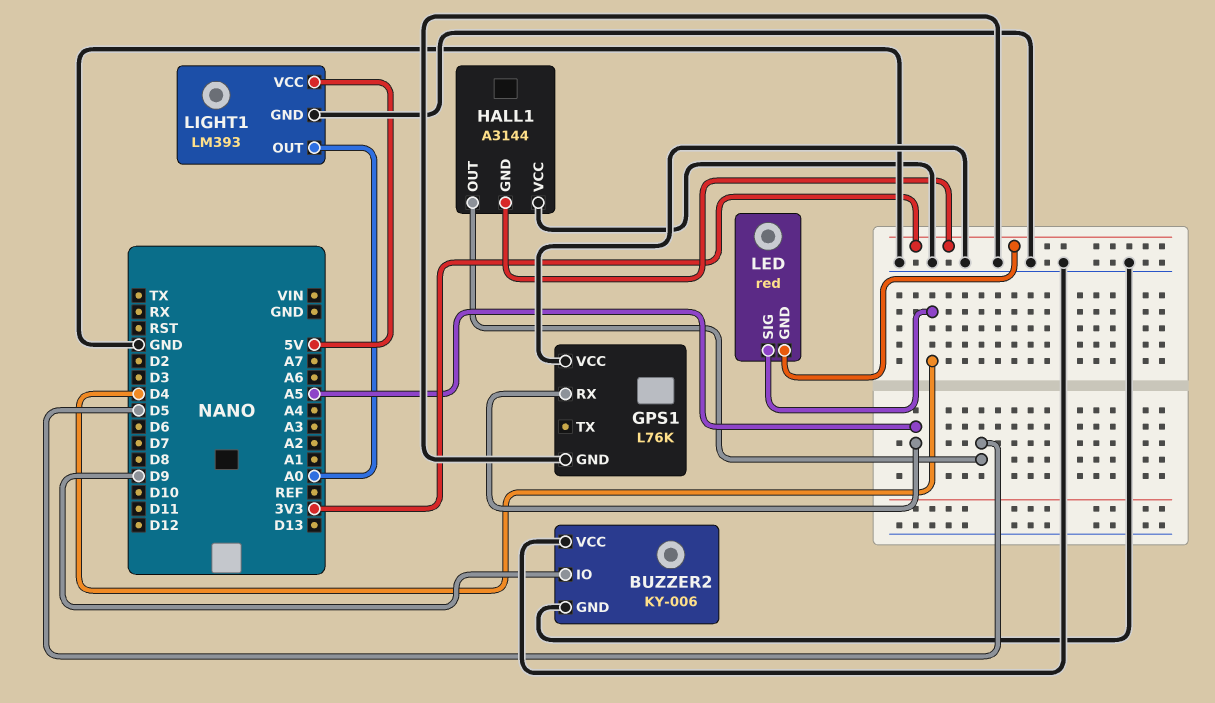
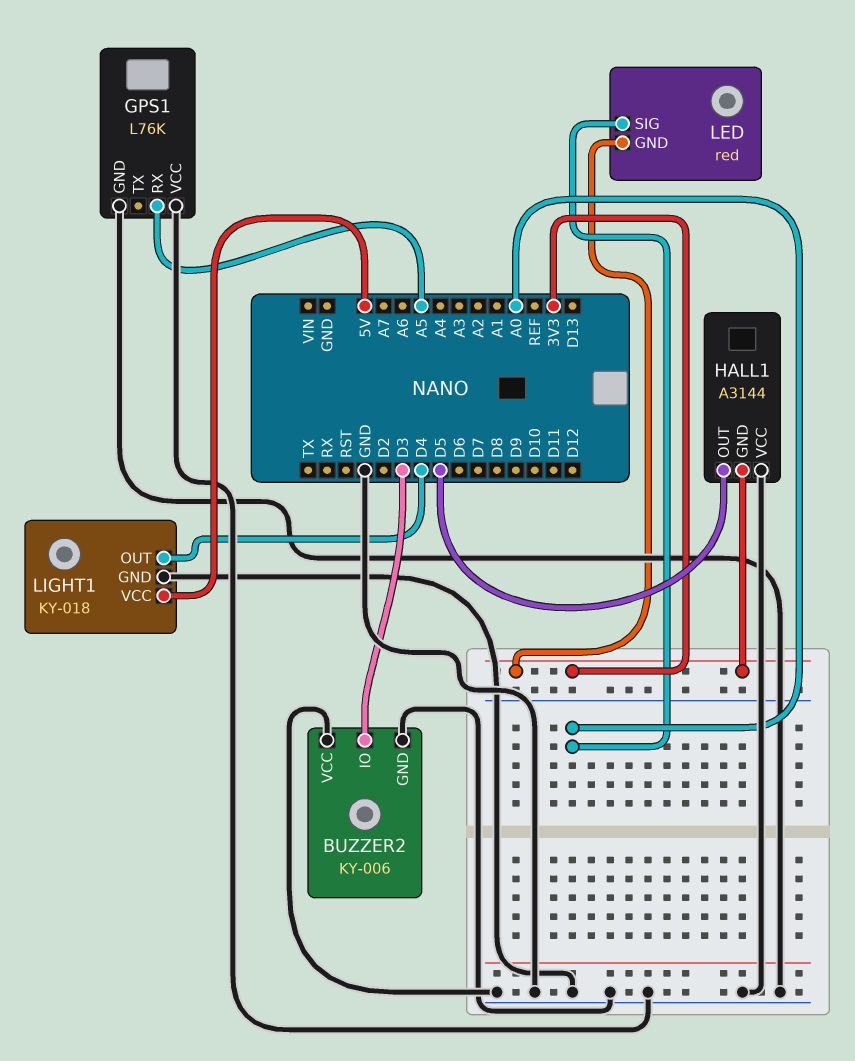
BUZZER2 pin IO: D9 -> D3
LED pin SIG: D4 -> A0
LIGHT1: LM393 -> KY-018
LIGHT1 pin OUT: A0 -> D4

